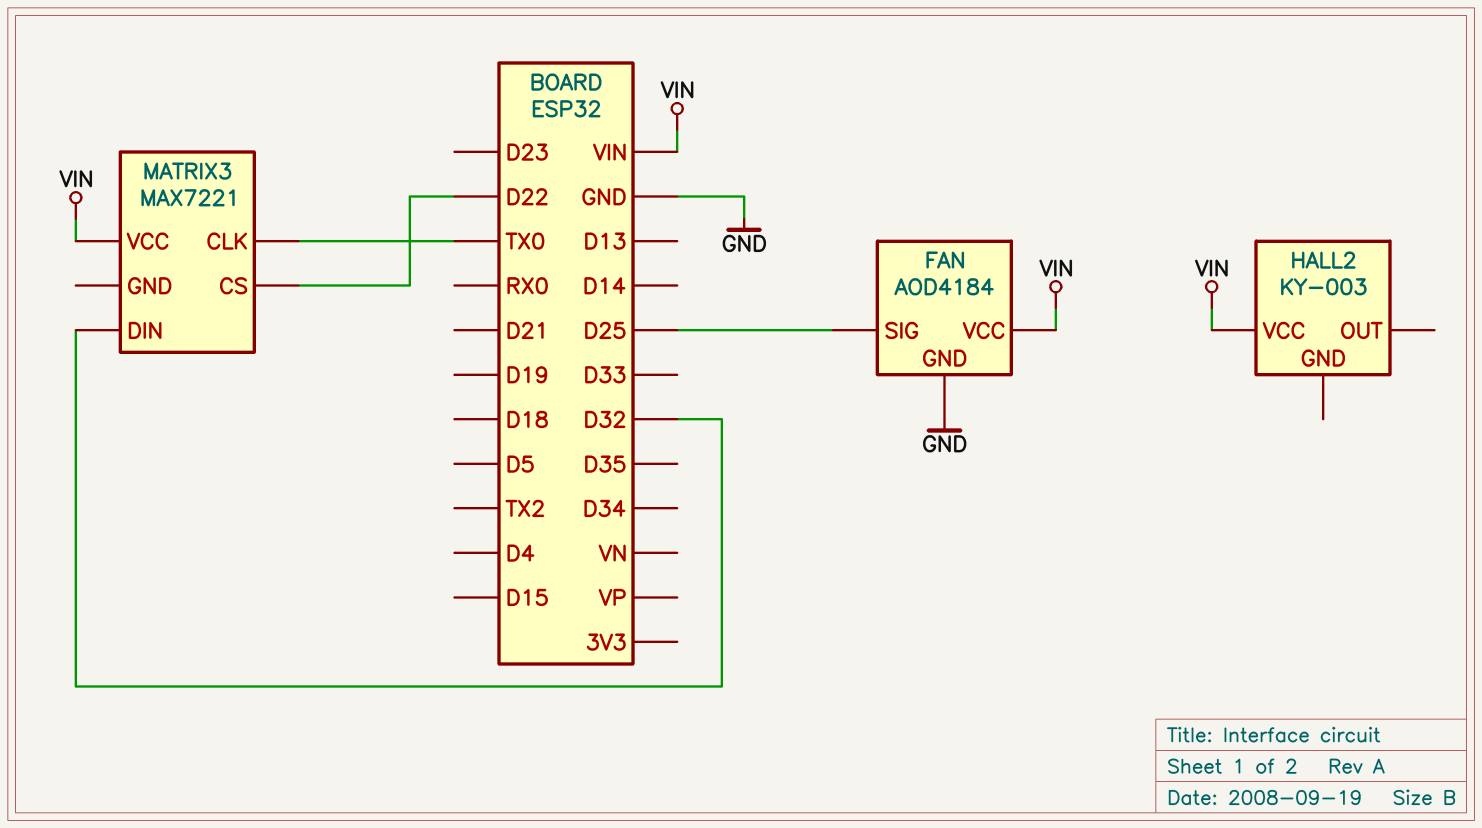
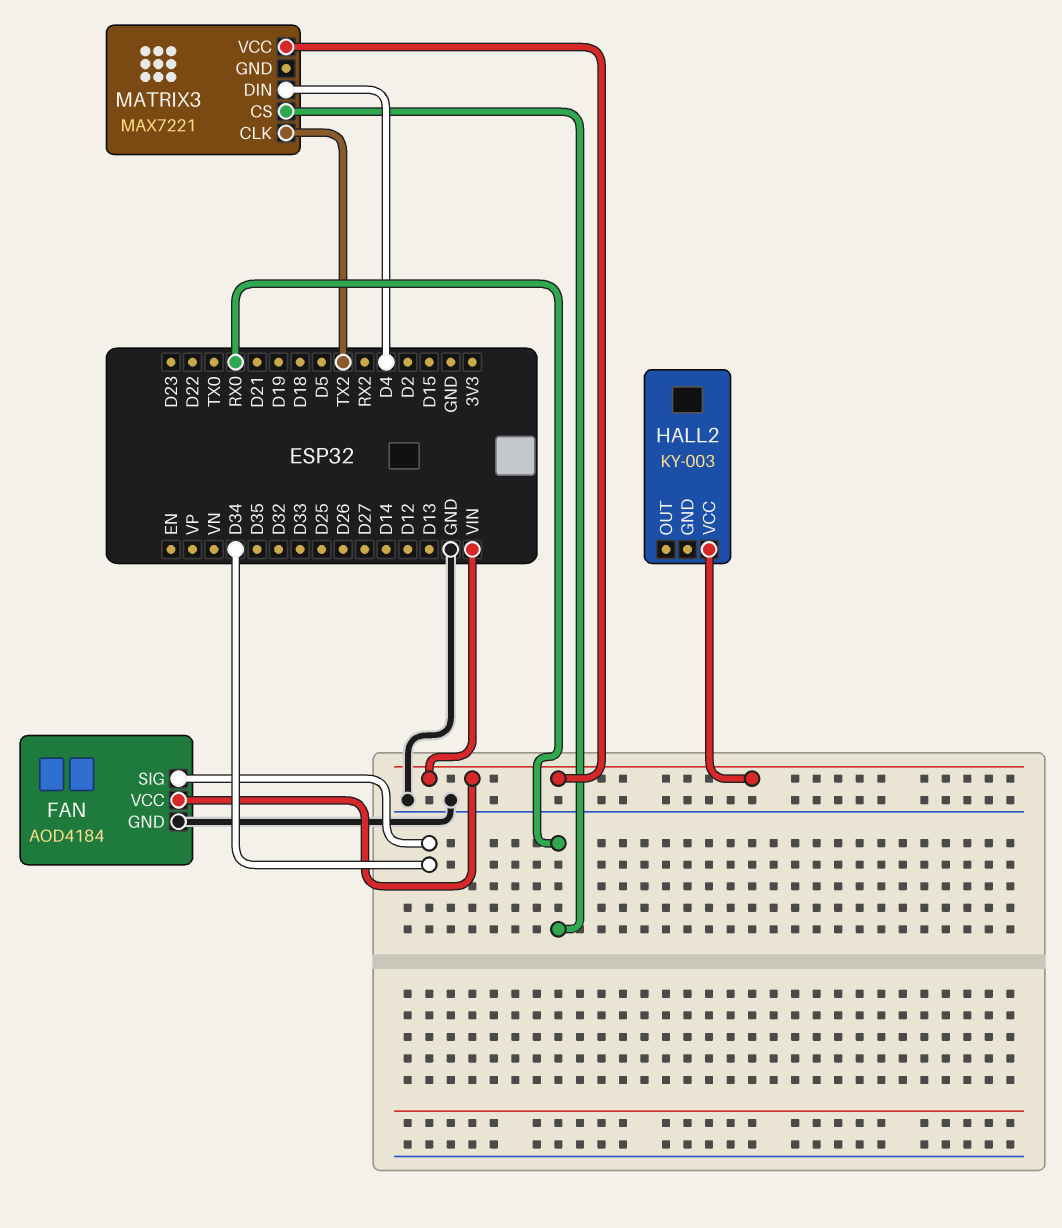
FAN pin SIG: D25 -> D34
MATRIX3 pin CLK: TX0 -> TX2
MATRIX3 pin CS: D22 -> RX0
MATRIX3 pin DIN: D32 -> D4

